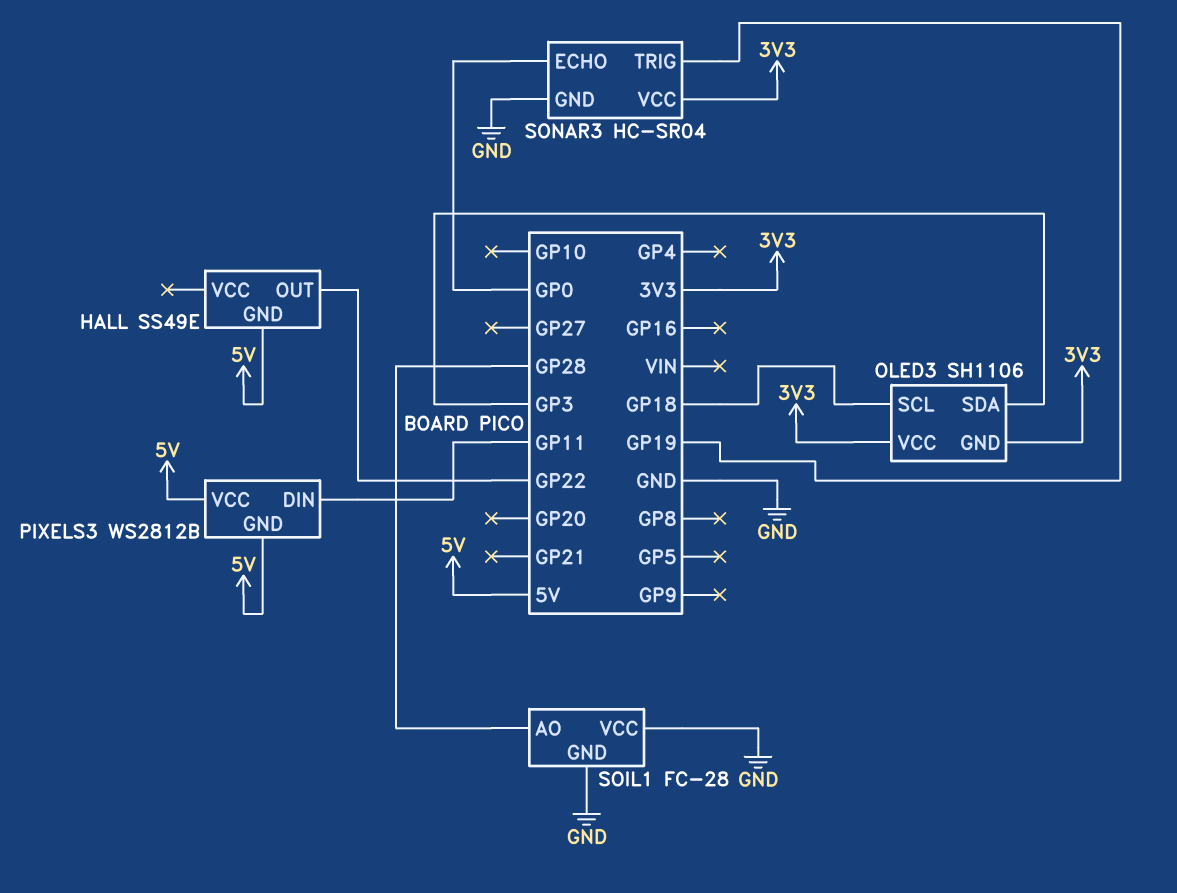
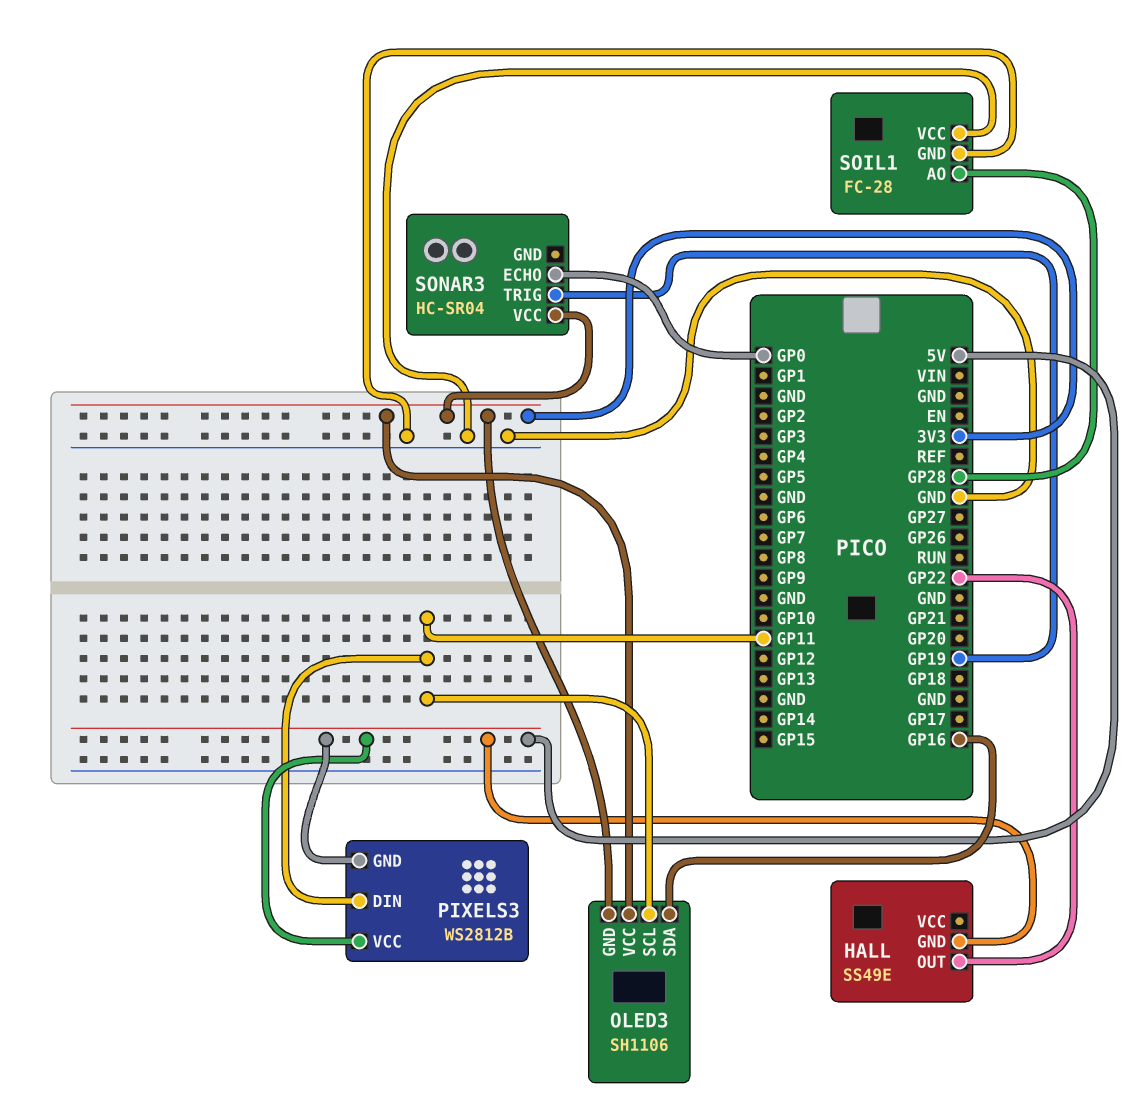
OLED3 pin SCL: GP18 -> GP11
OLED3 pin SDA: GP3 -> GP16
SONAR3 pin GND: GND -> none

